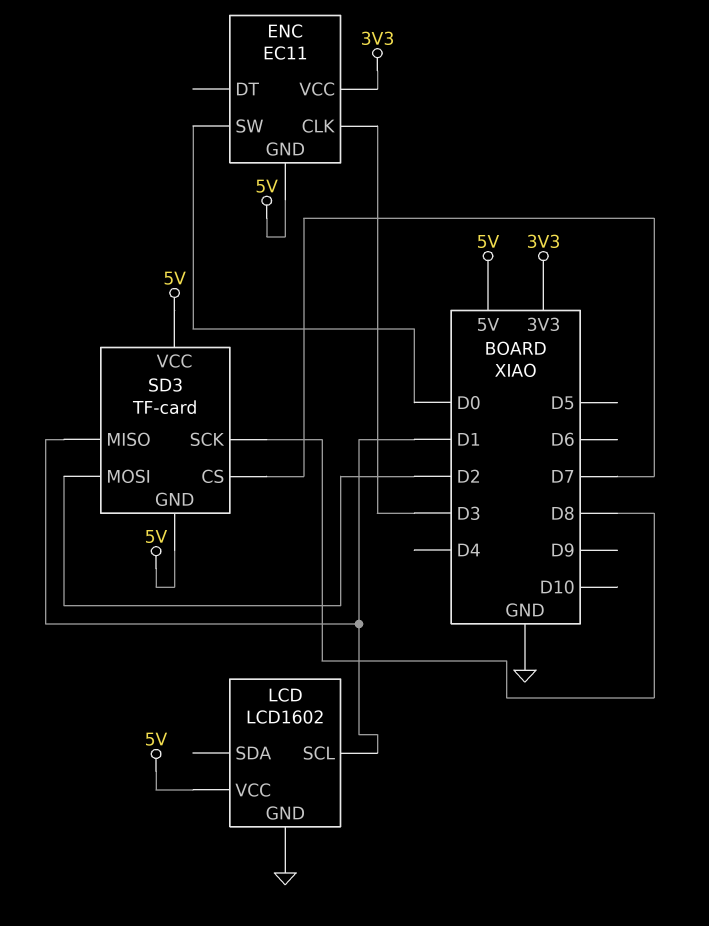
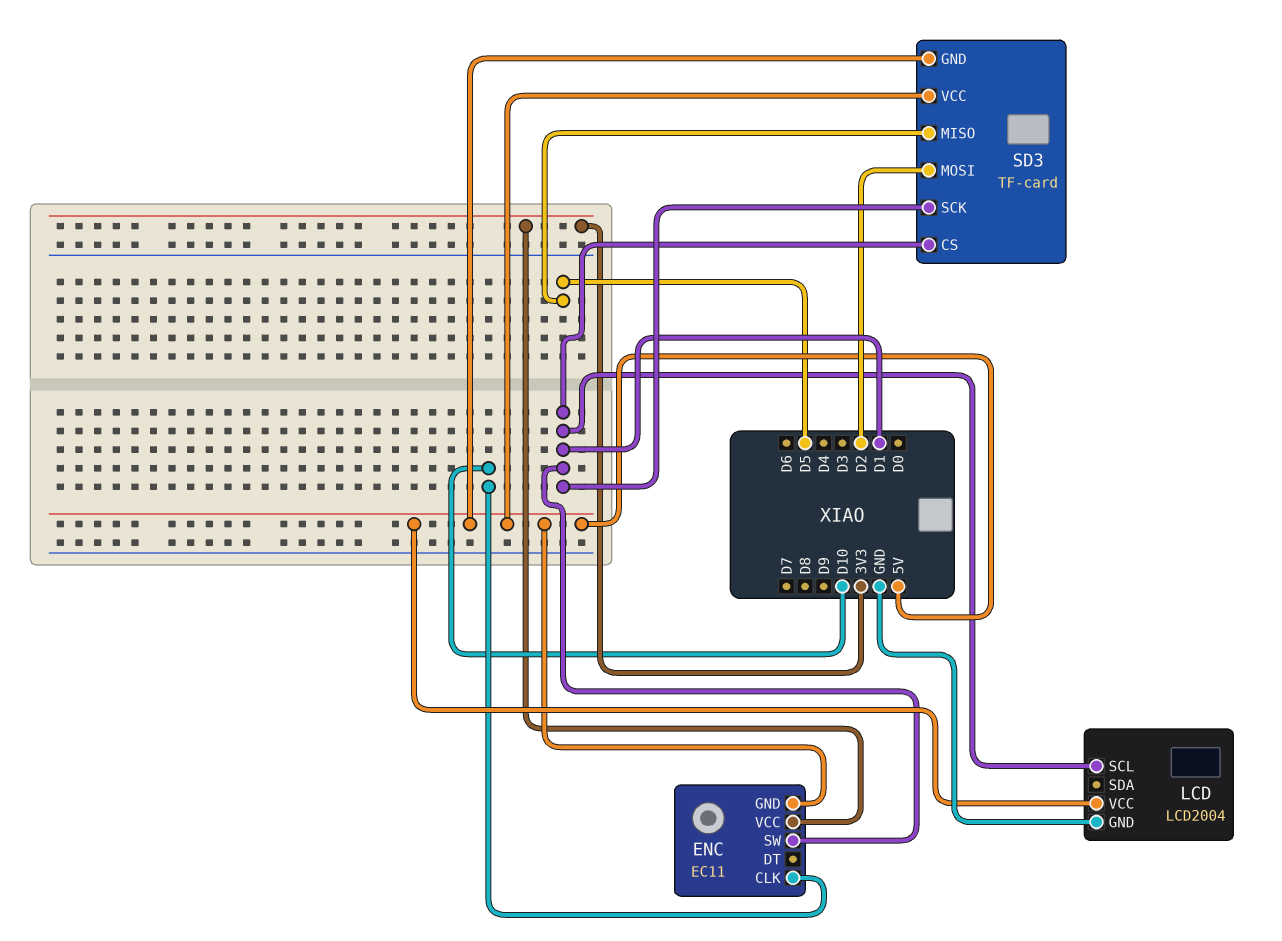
ENC pin CLK: D3 -> D10
ENC pin SW: D0 -> D1
LCD: LCD1602 -> LCD2004
SD3 pin CS: D7 -> D1
SD3 pin MISO: D1 -> D5
SD3 pin SCK: D8 -> D1

